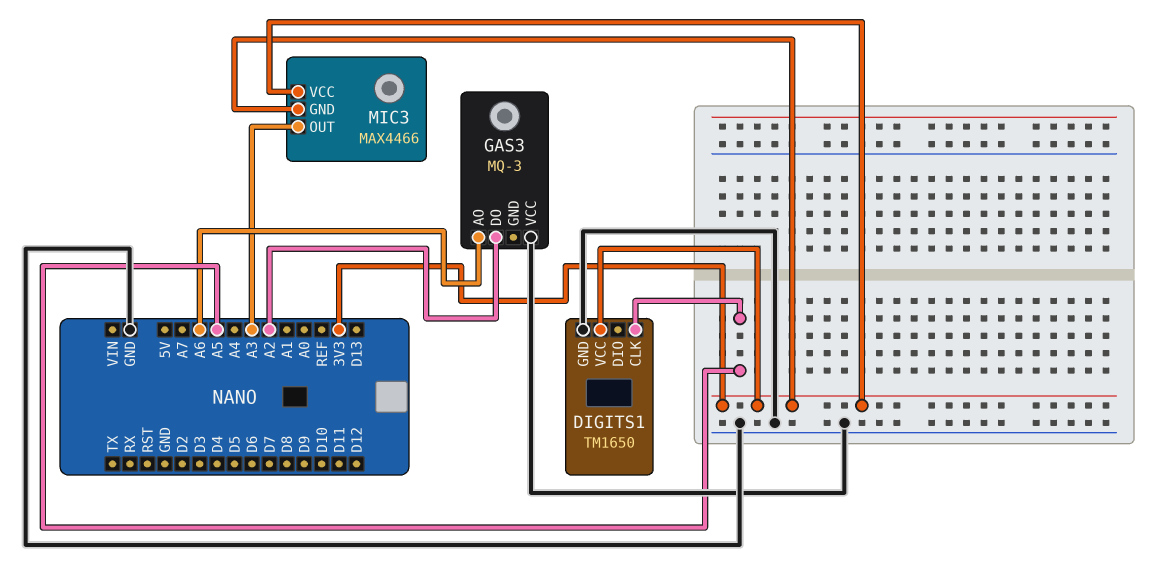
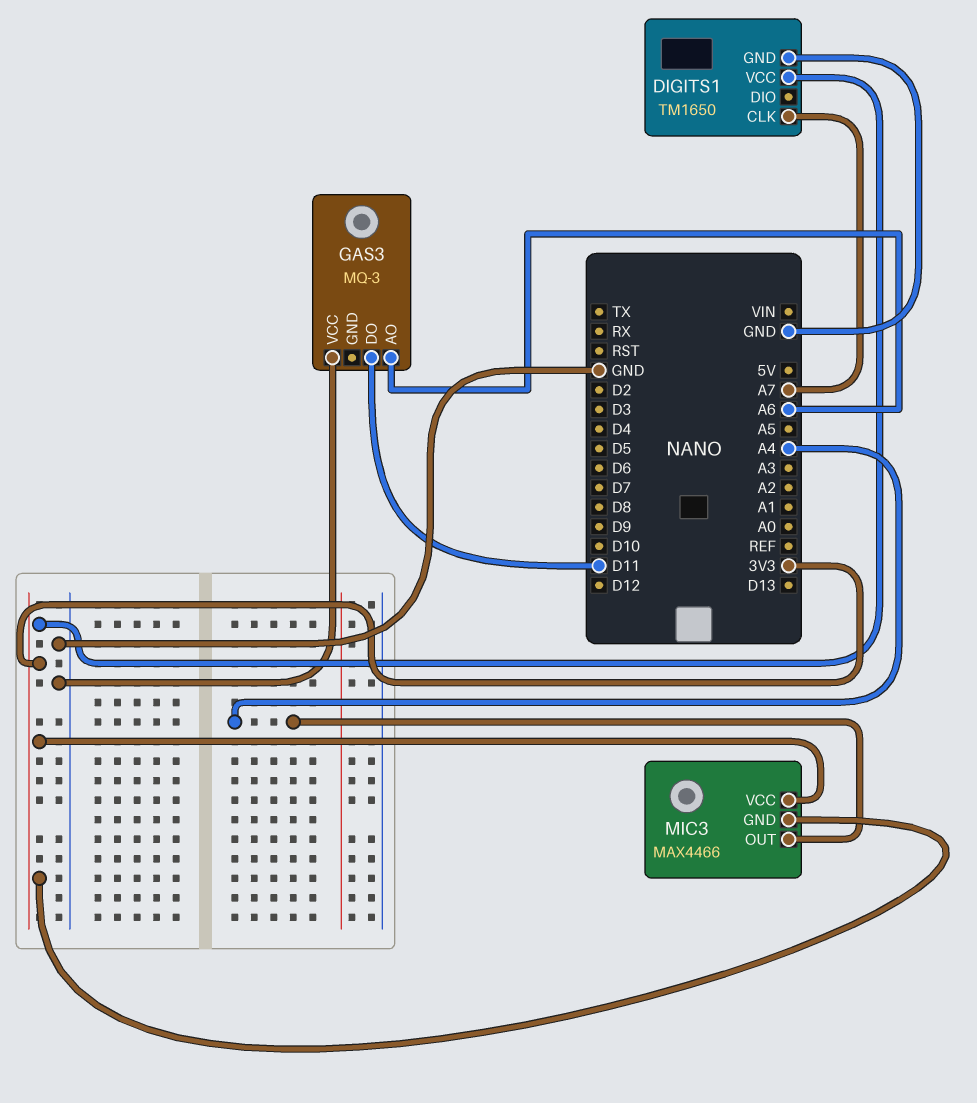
DIGITS1 pin CLK: A5 -> A7
GAS3 pin DO: A2 -> D11
MIC3 pin OUT: A3 -> A4

